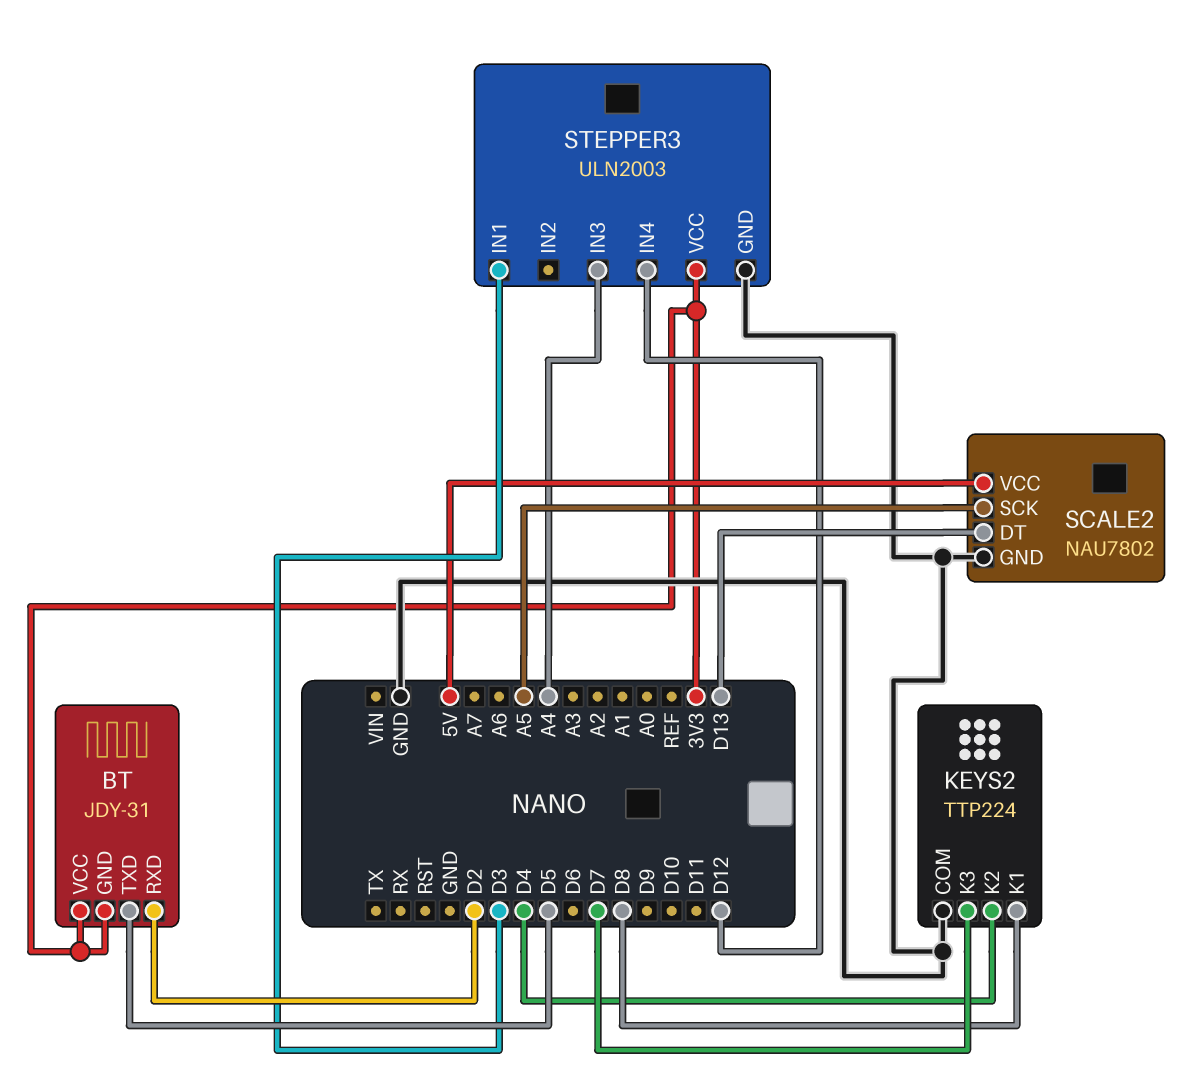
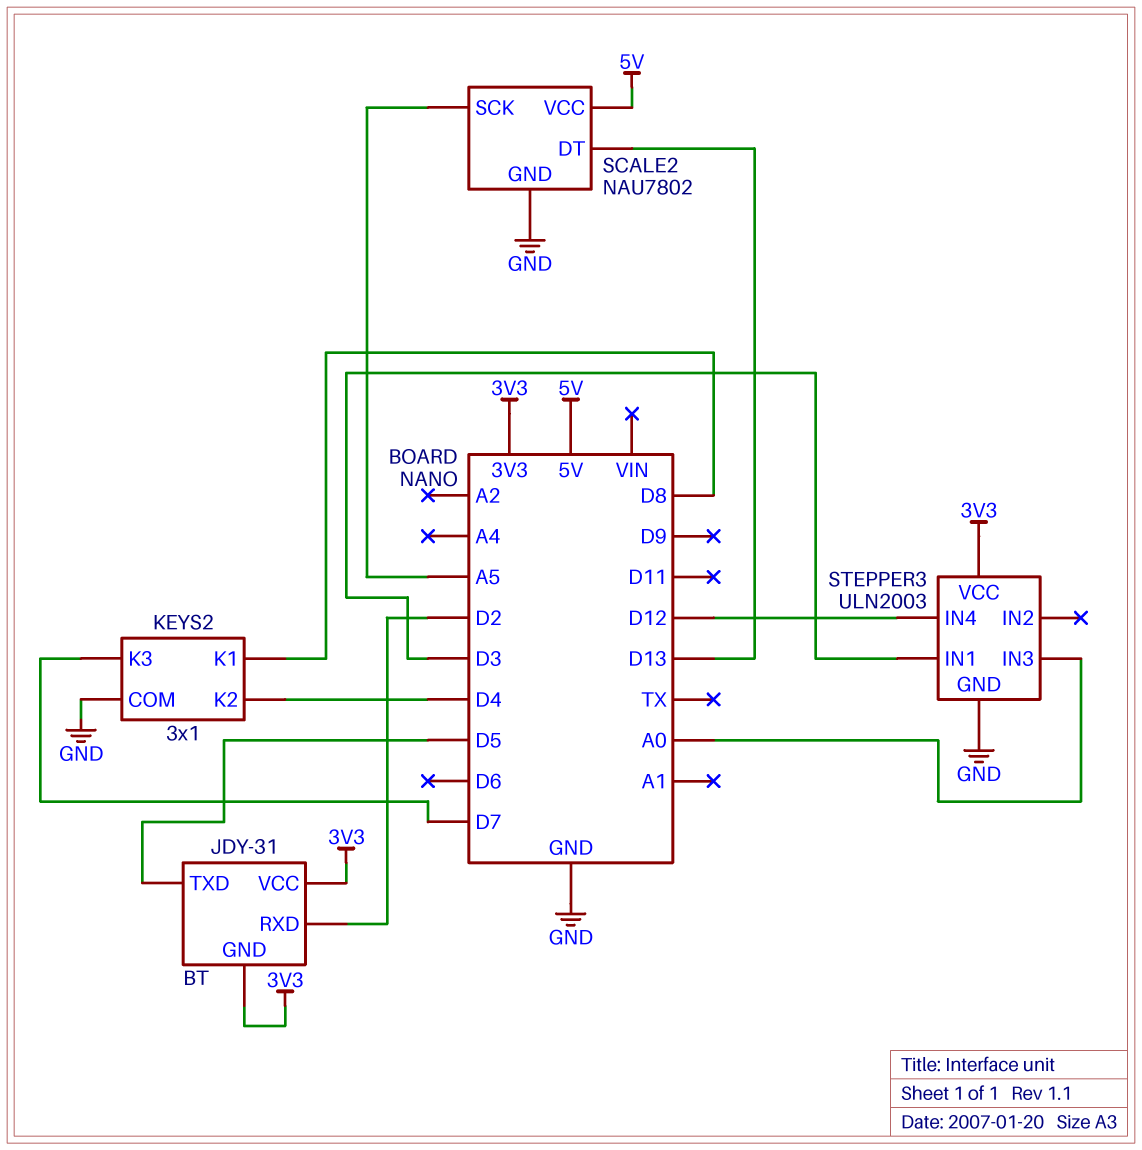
KEYS2: TTP224 -> 3x1
STEPPER3 pin IN3: A4 -> A0

